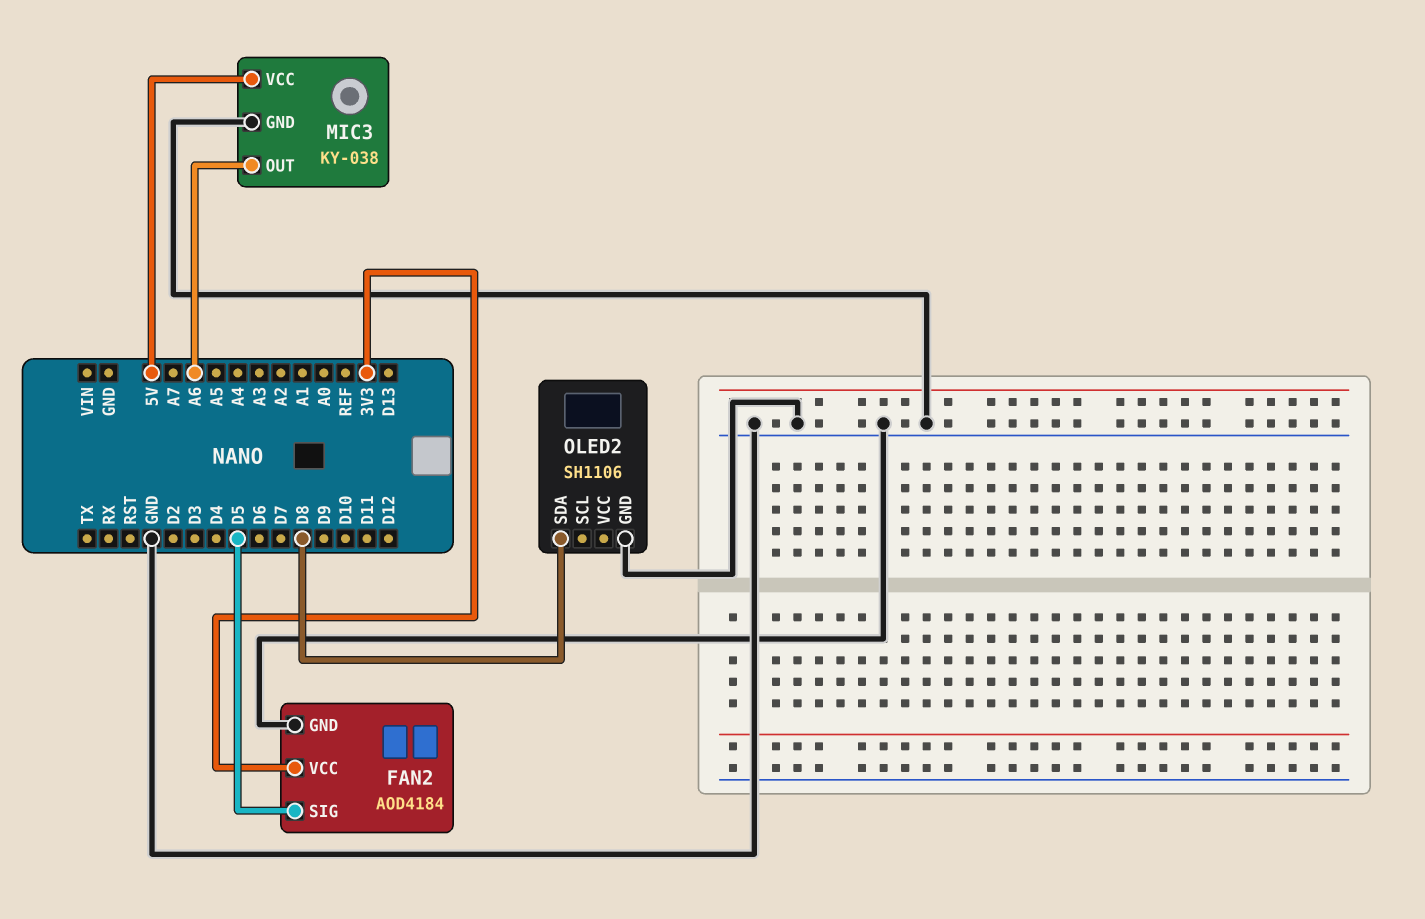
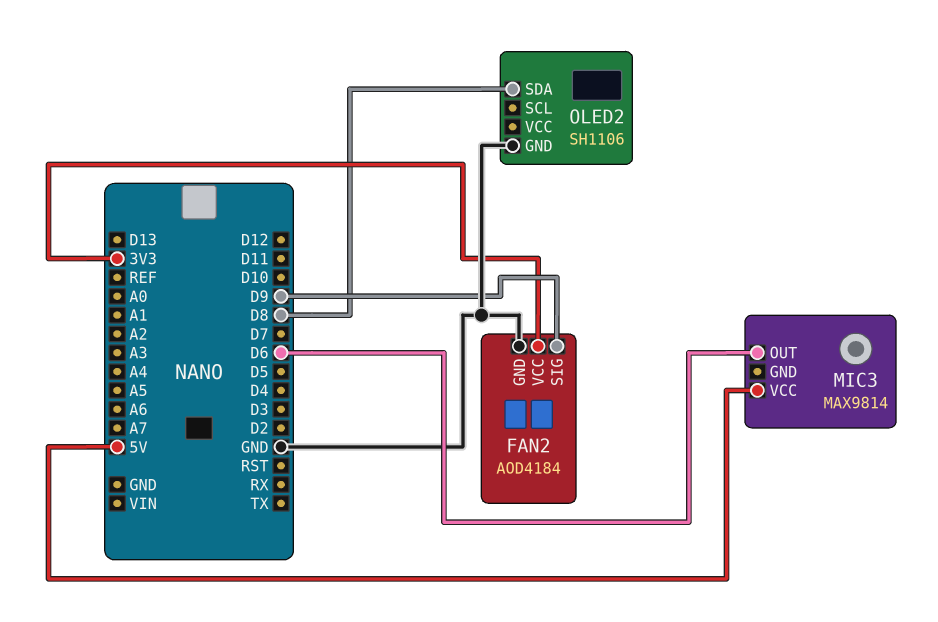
FAN2 pin SIG: D5 -> D9
MIC3: KY-038 -> MAX9814
MIC3 pin GND: GND -> none
MIC3 pin OUT: A6 -> D6

